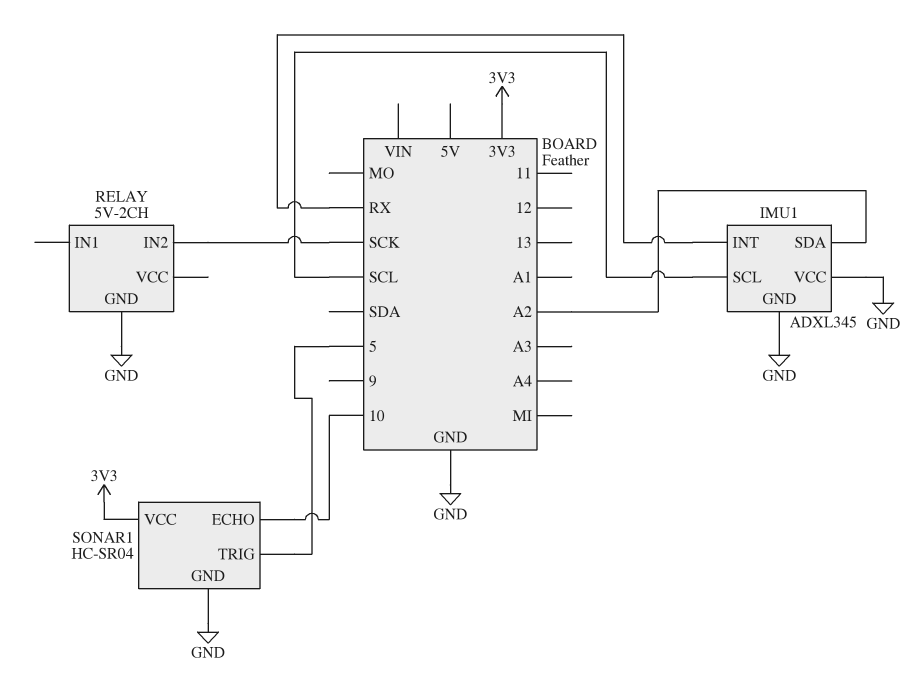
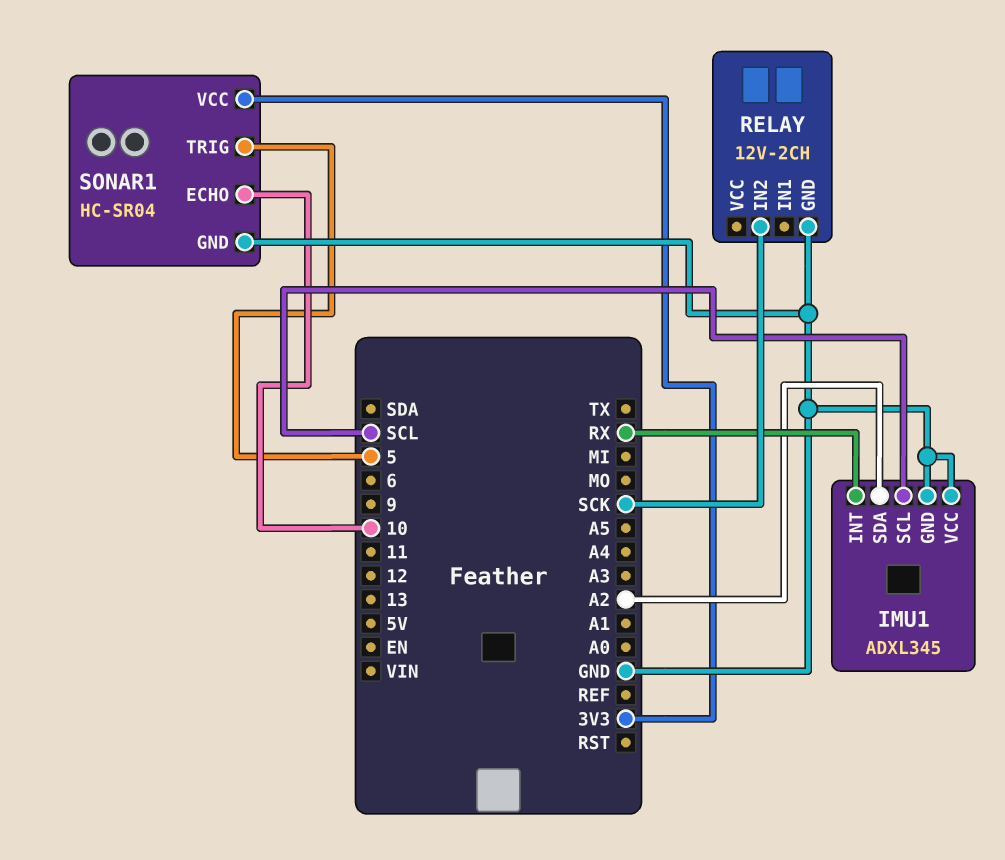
RELAY: 5V-2CH -> 12V-2CH

